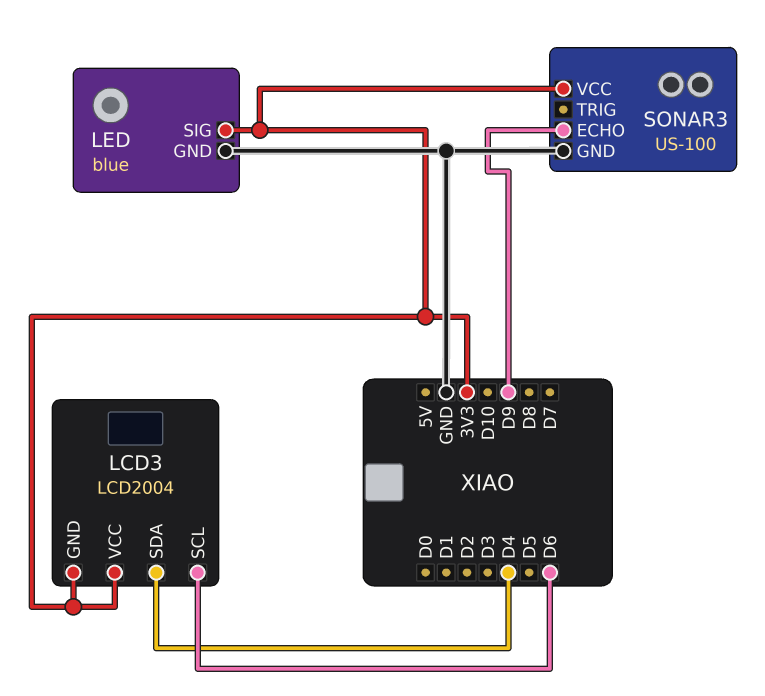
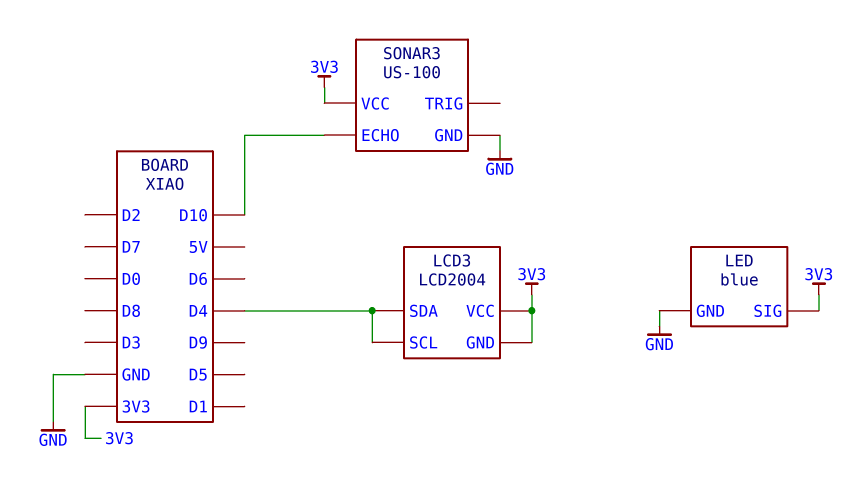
LCD3 pin SCL: D6 -> D4
SONAR3 pin ECHO: D9 -> D10

